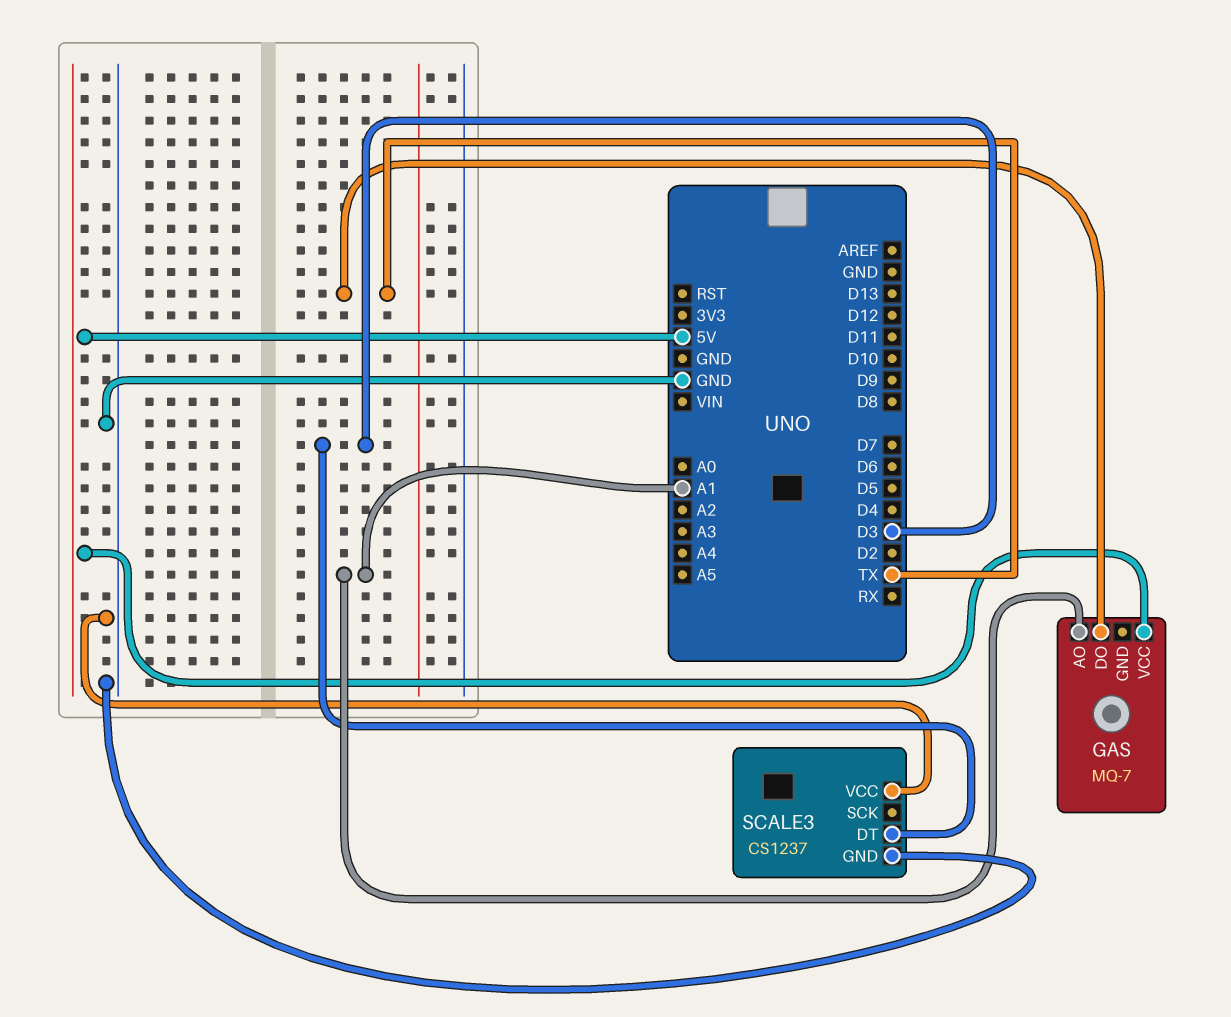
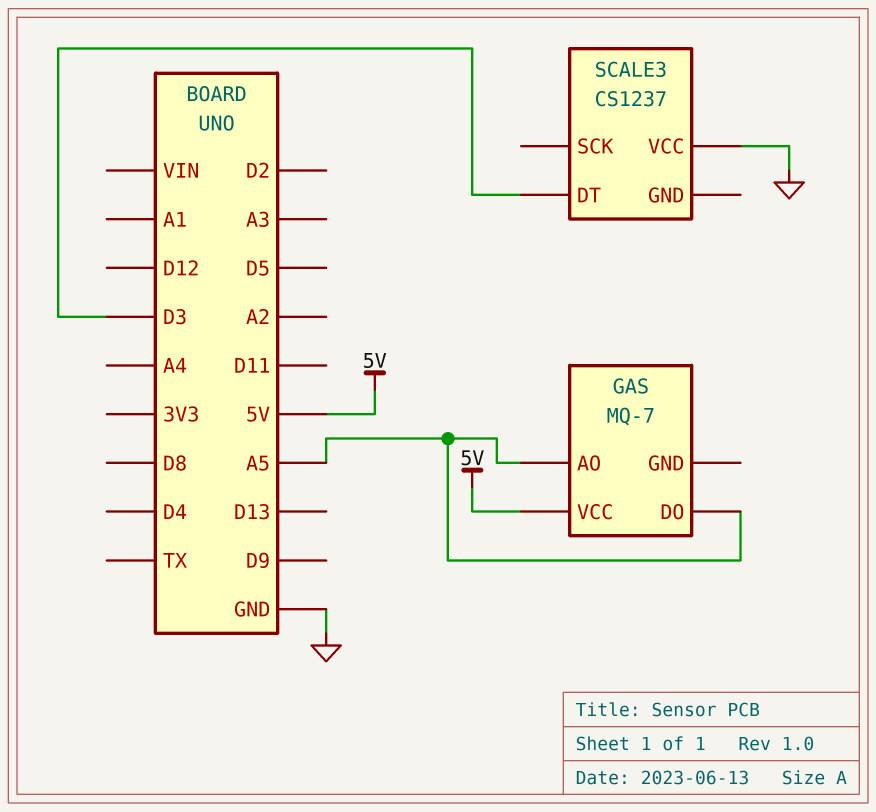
GAS pin AO: A1 -> A5
GAS pin DO: TX -> A5
SCALE3 pin GND: GND -> none

